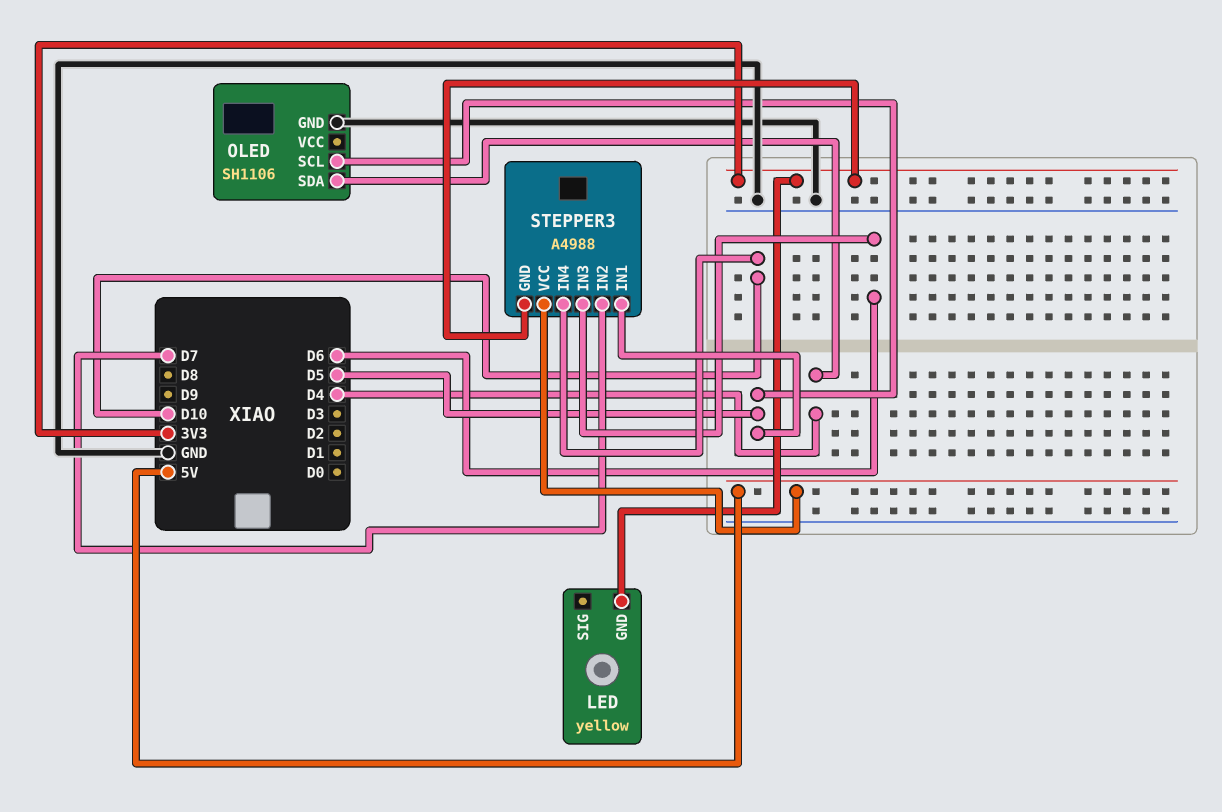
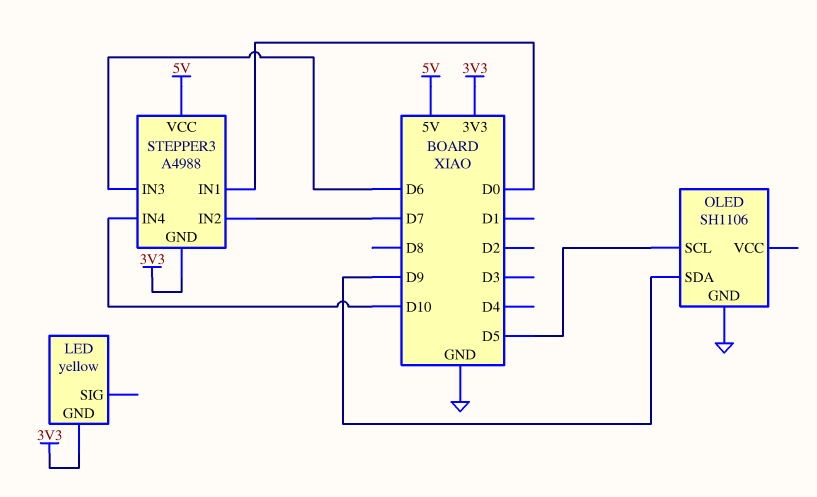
OLED pin SDA: D4 -> D9
STEPPER3 pin IN1: D5 -> D0

